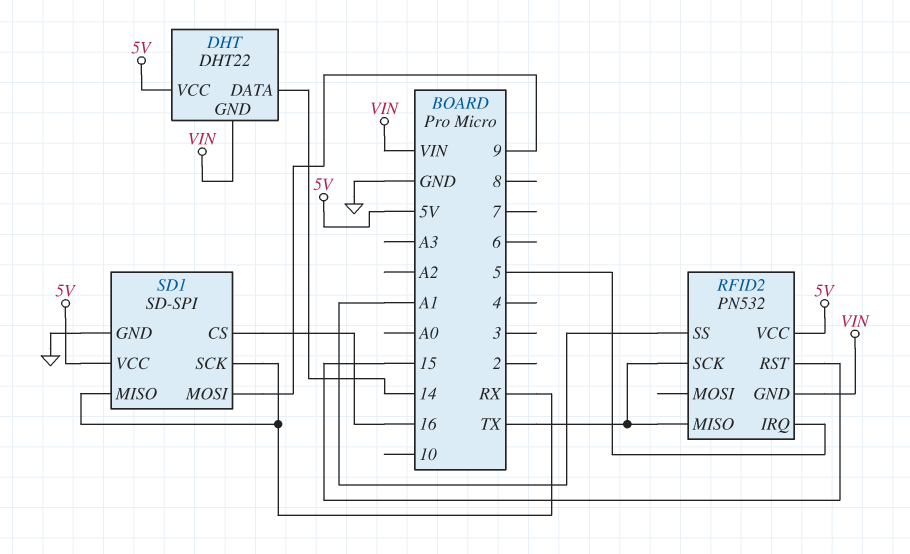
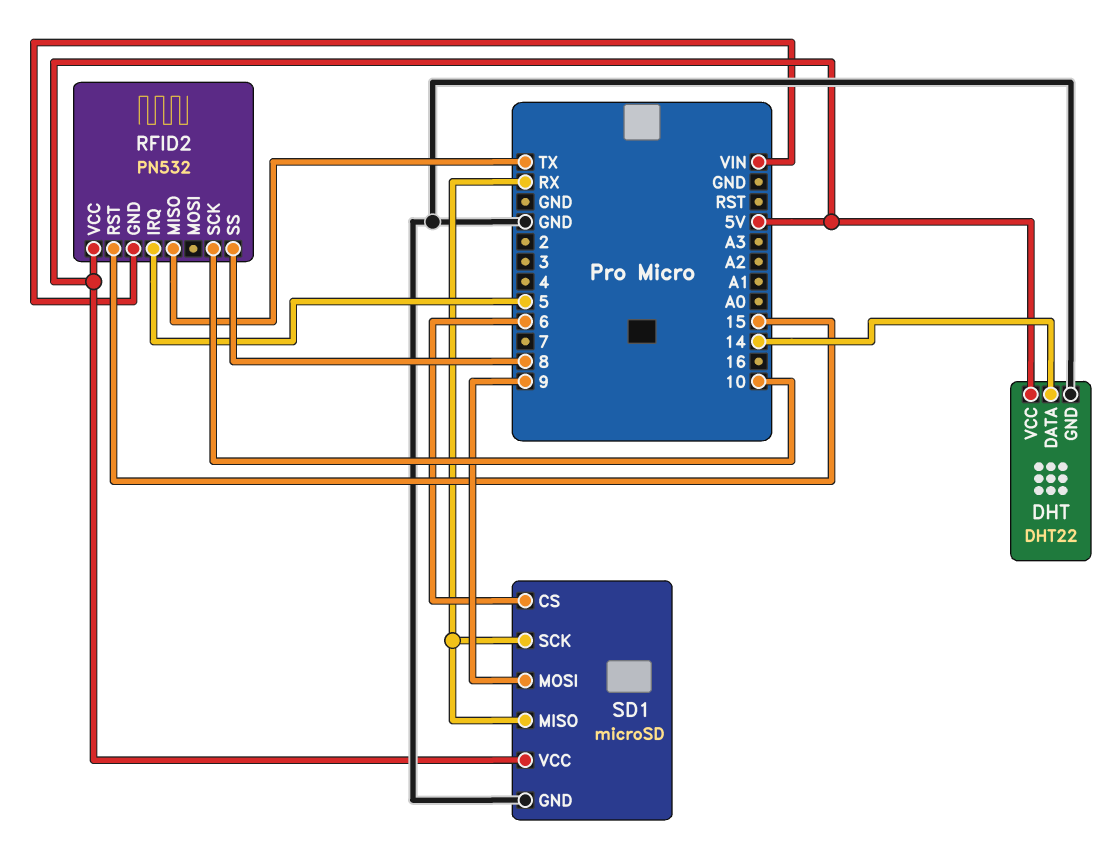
DHT pin GND: VIN -> GND
RFID2 pin SCK: TX -> 10
RFID2 pin SS: A1 -> 8
SD1: SD-SPI -> microSD
SD1 pin CS: 16 -> 6

